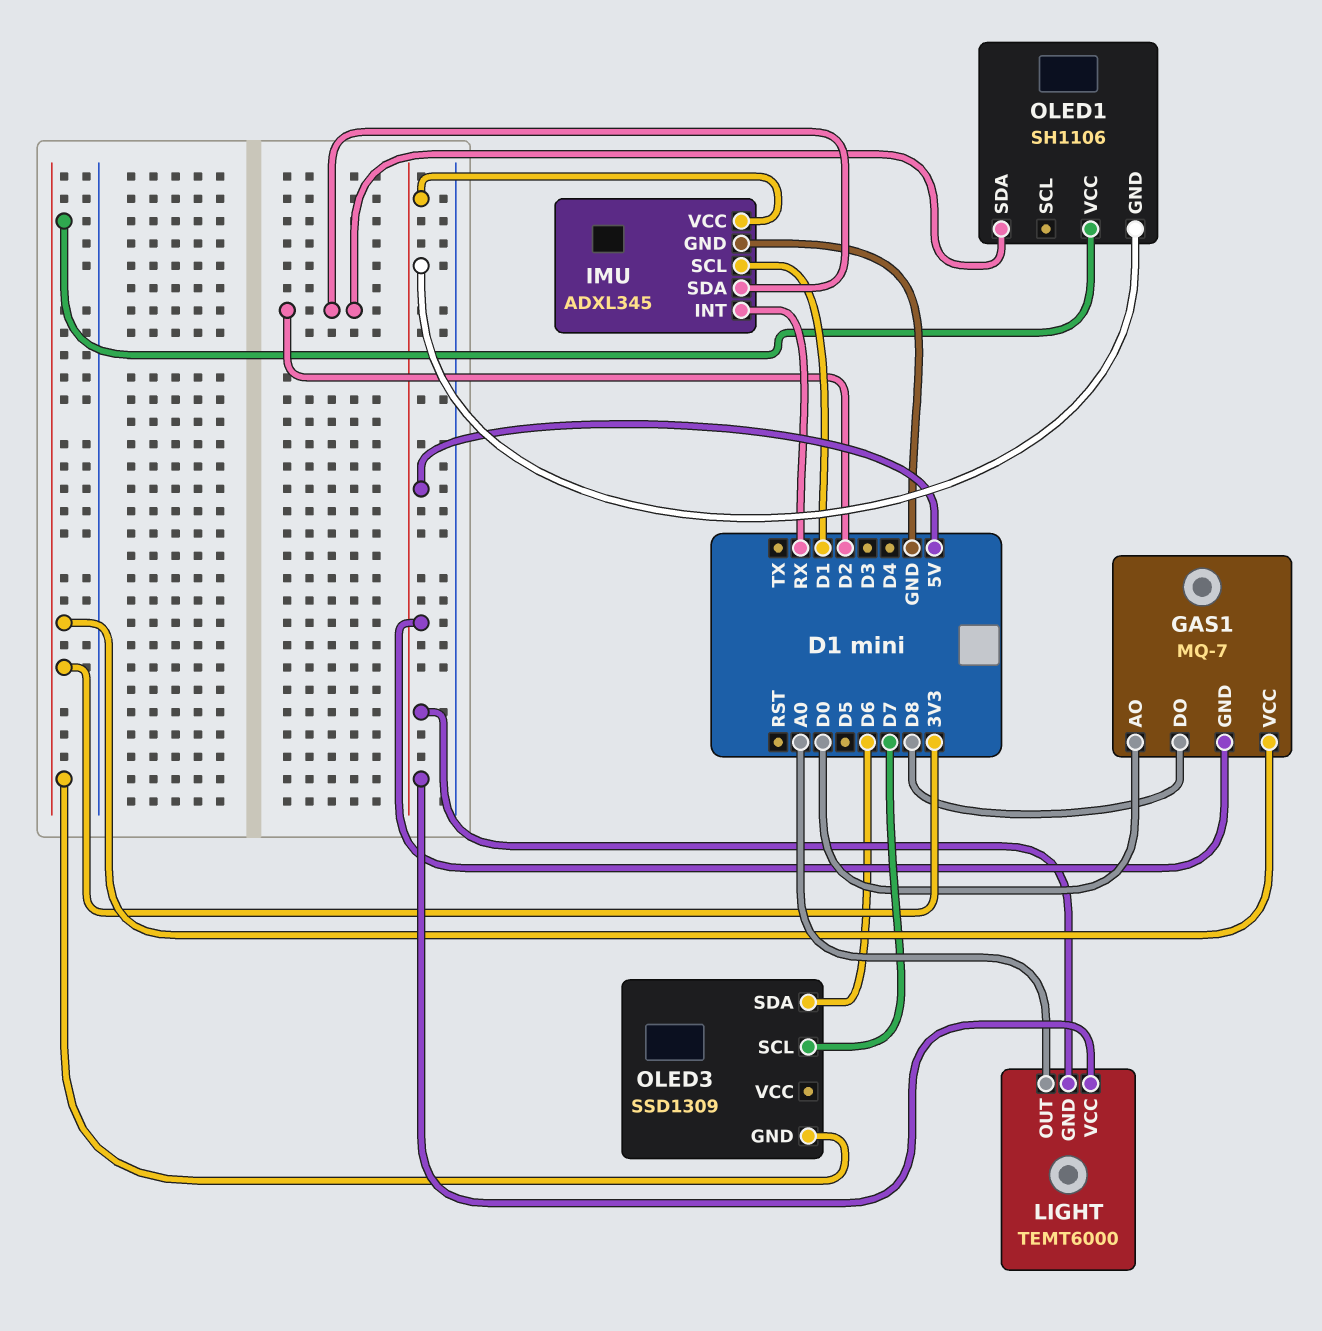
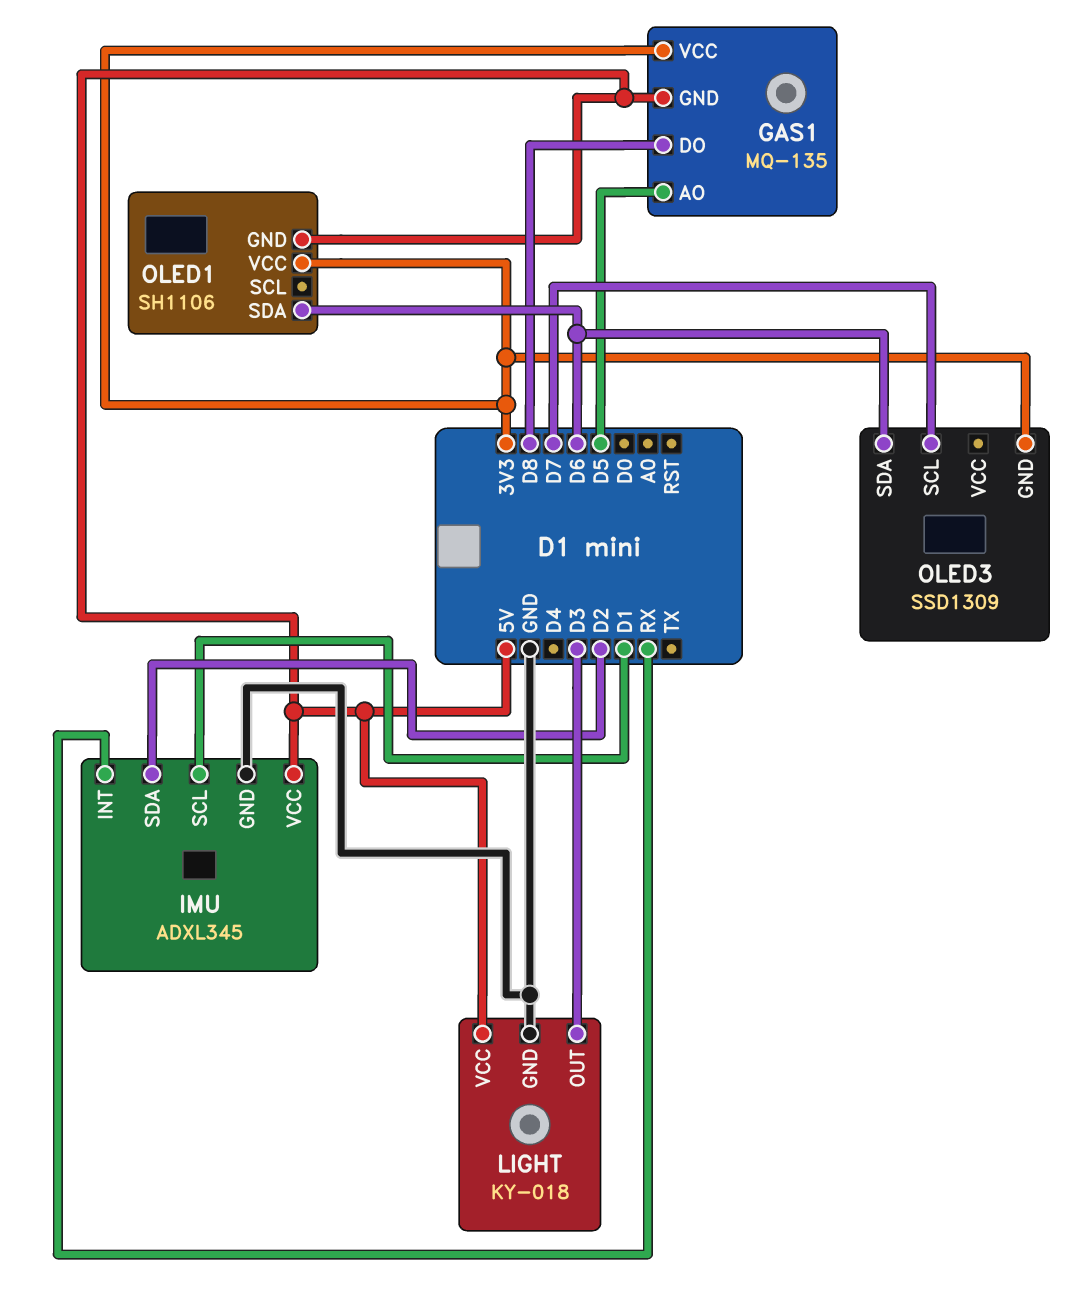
GAS1: MQ-7 -> MQ-135
GAS1 pin AO: D0 -> D5
LIGHT: TEMT6000 -> KY-018
LIGHT pin GND: 5V -> GND
LIGHT pin OUT: A0 -> D3
OLED1 pin SDA: D2 -> D6

